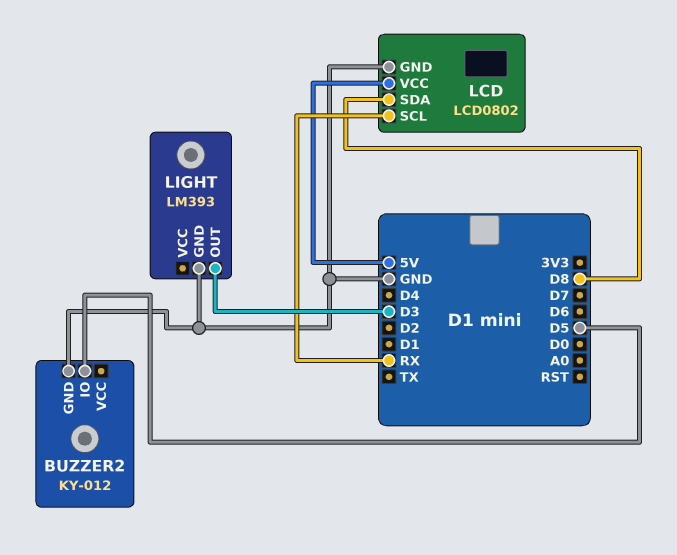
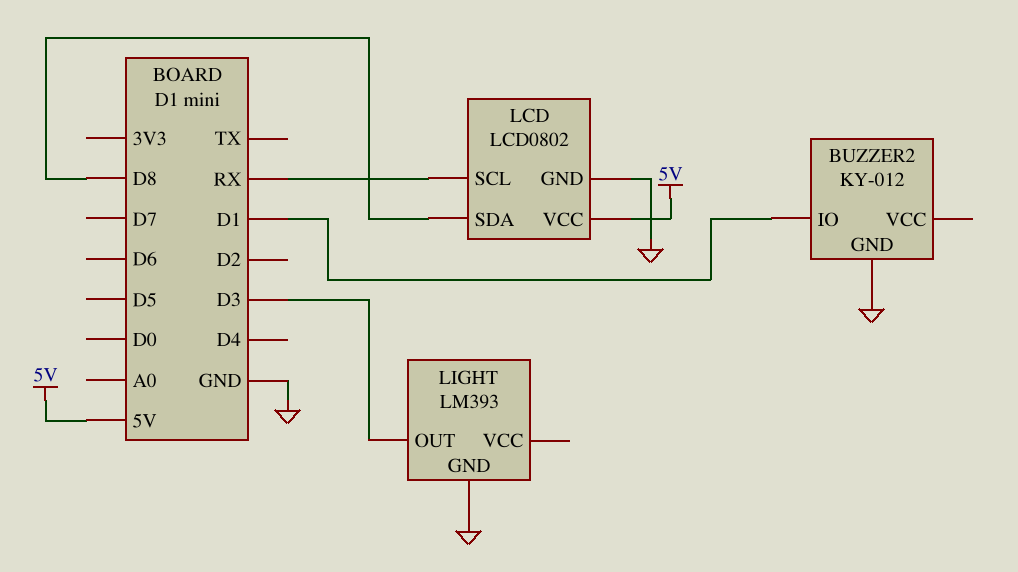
BUZZER2 pin IO: D5 -> D1

